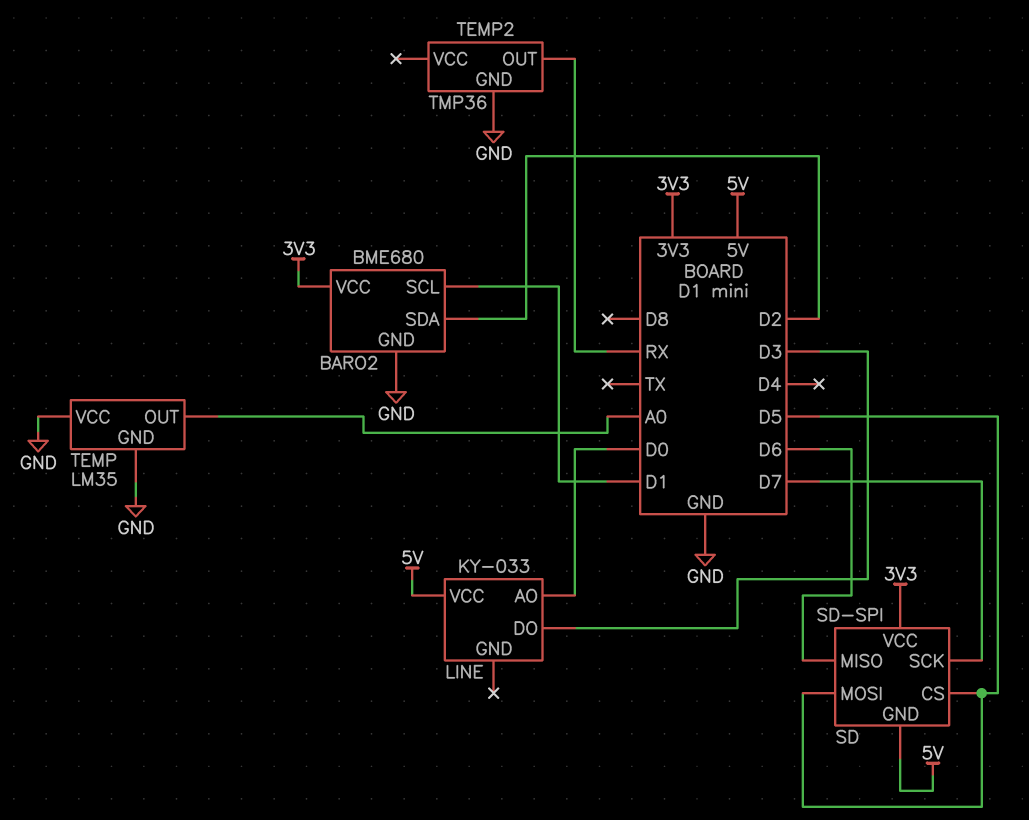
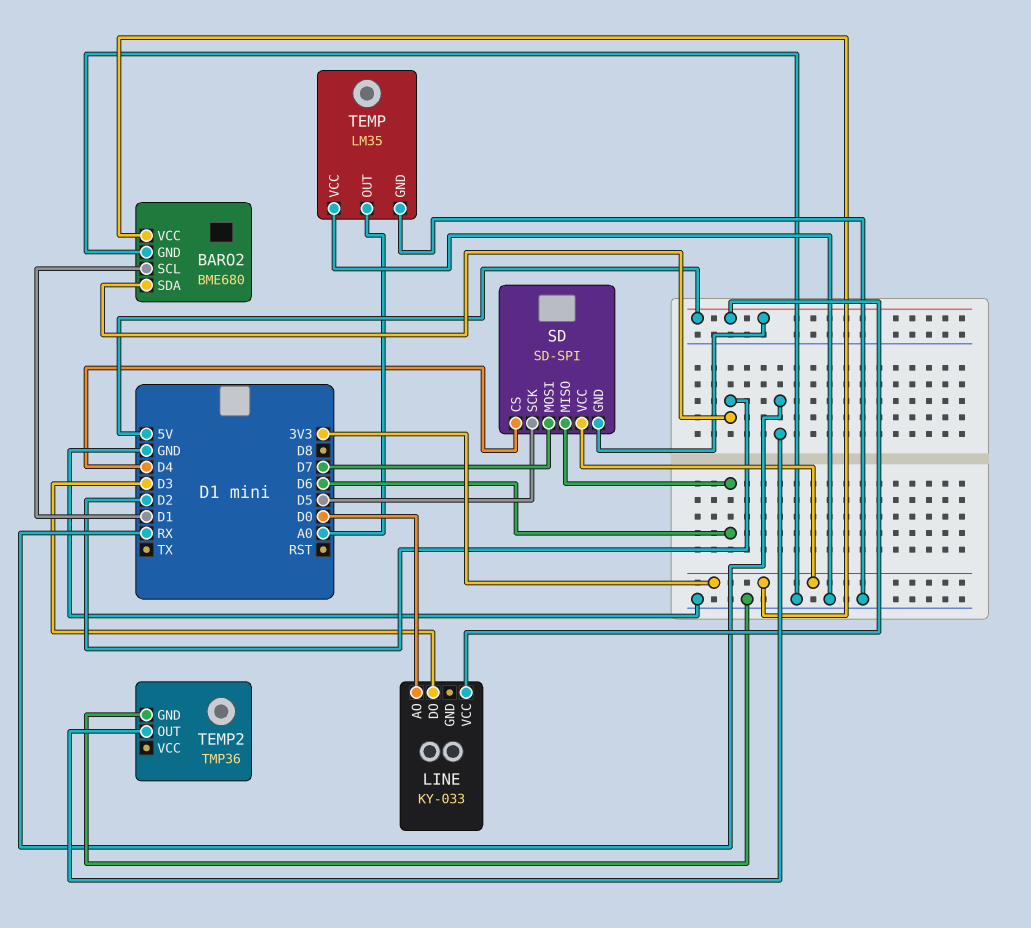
SD pin CS: D5 -> D4
SD pin MOSI: D5 -> D7
SD pin SCK: D7 -> D5

